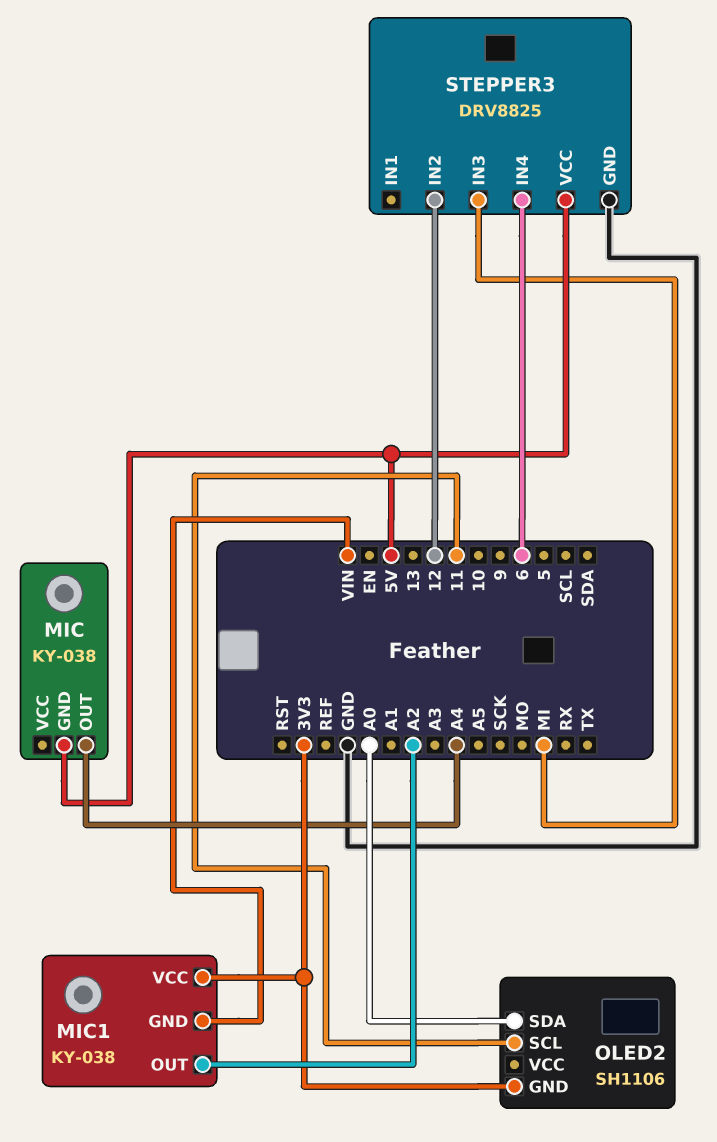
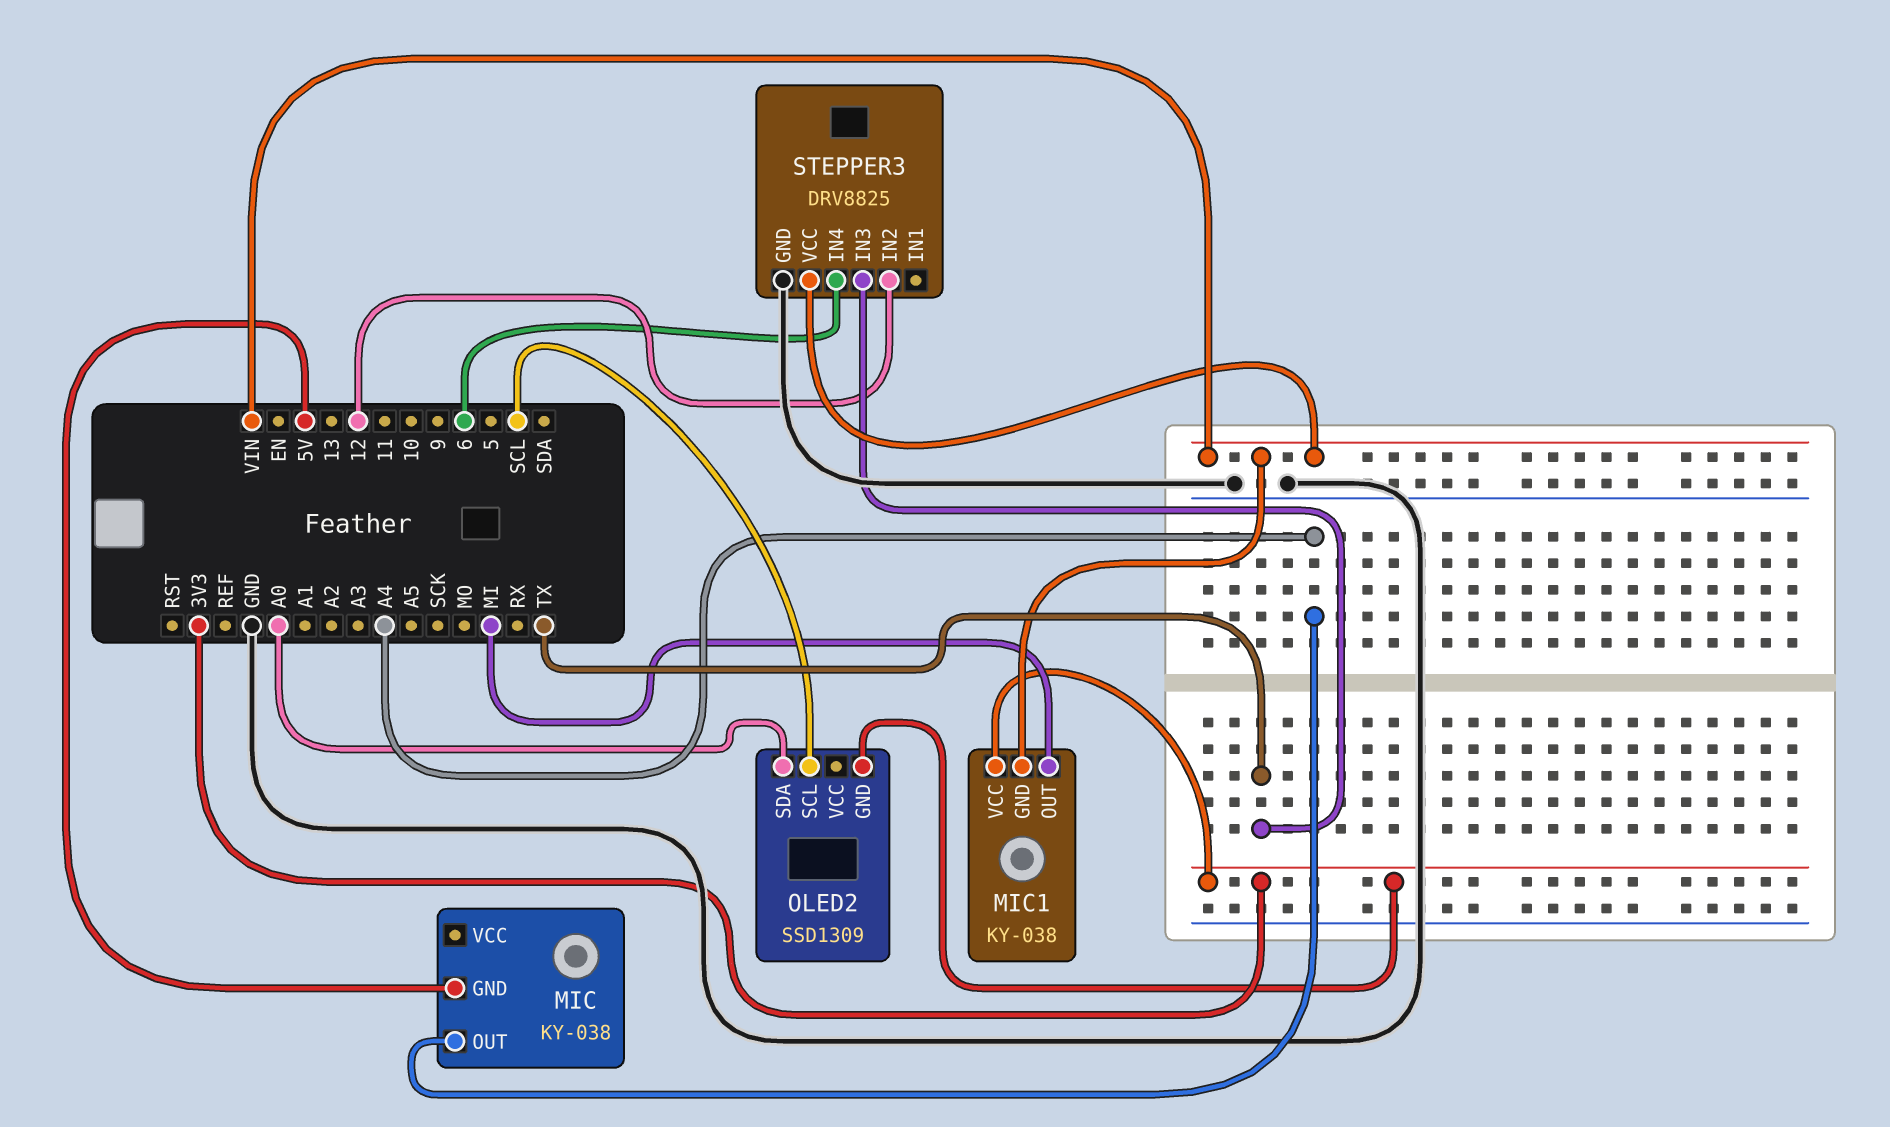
MIC1 pin OUT: A2 -> MI
OLED2: SH1106 -> SSD1309
OLED2 pin SCL: 11 -> SCL
STEPPER3 pin IN3: MI -> TX
STEPPER3 pin VCC: 5V -> VIN

